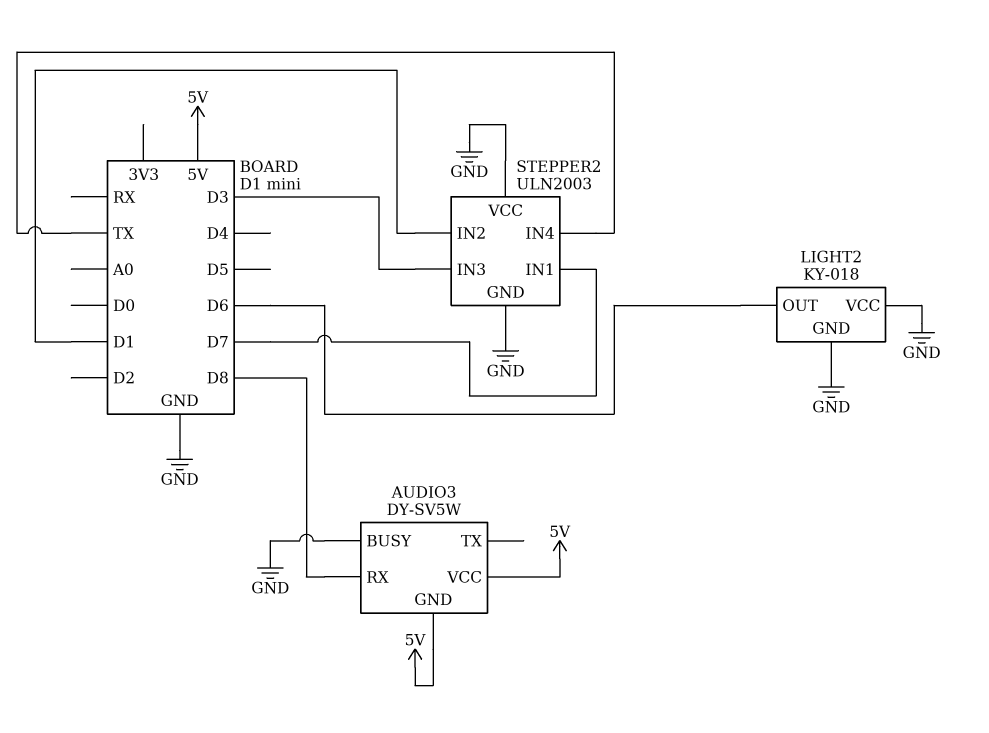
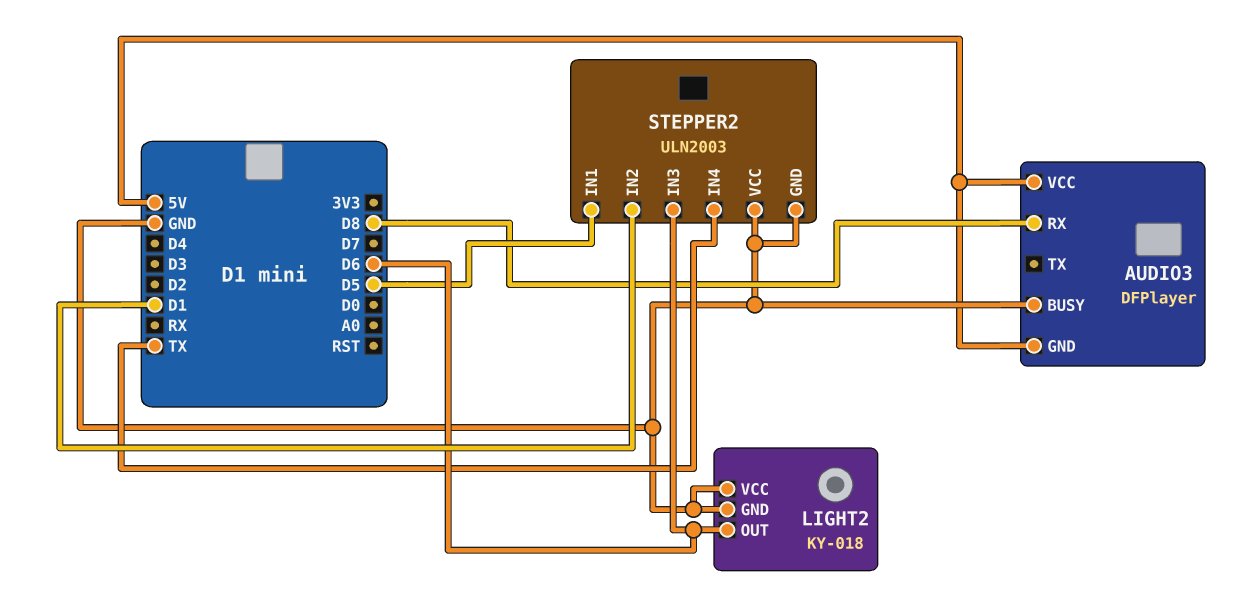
AUDIO3: DY-SV5W -> DFPlayer
STEPPER2 pin IN1: D7 -> D5
STEPPER2 pin IN3: D3 -> D6

